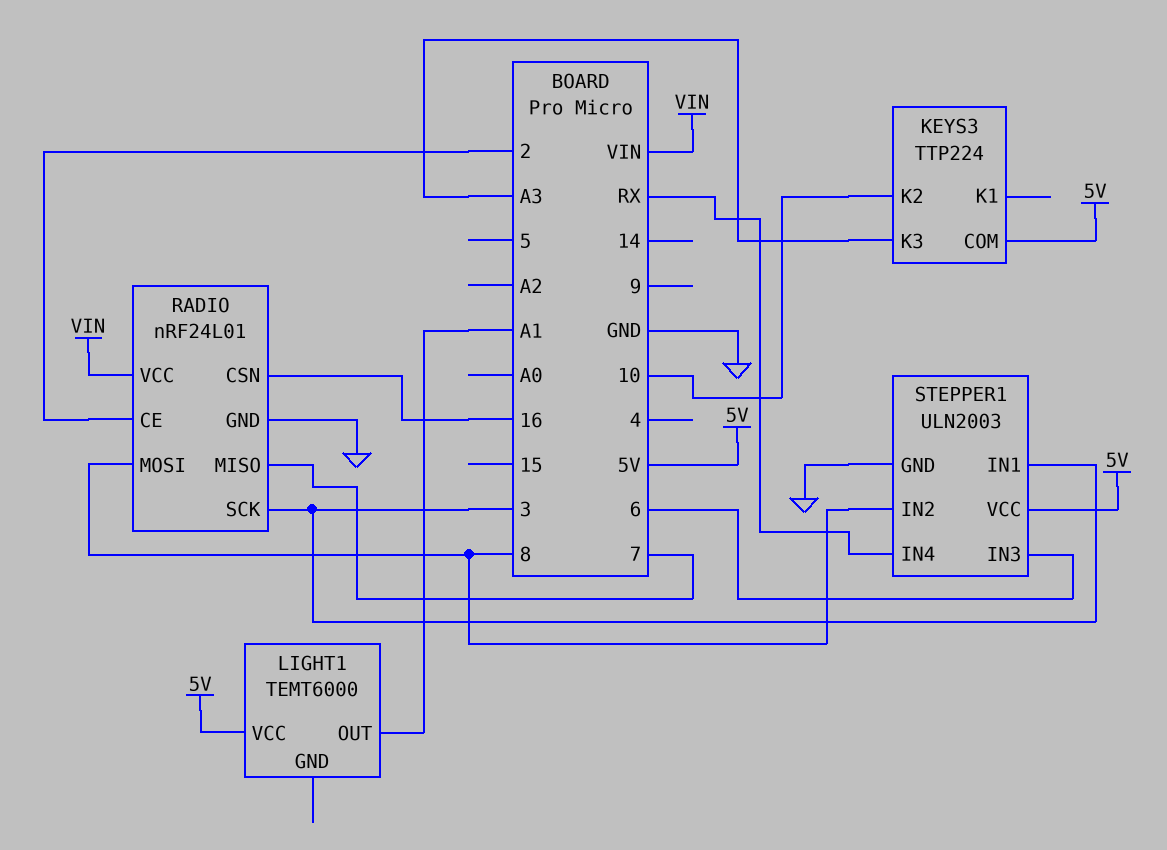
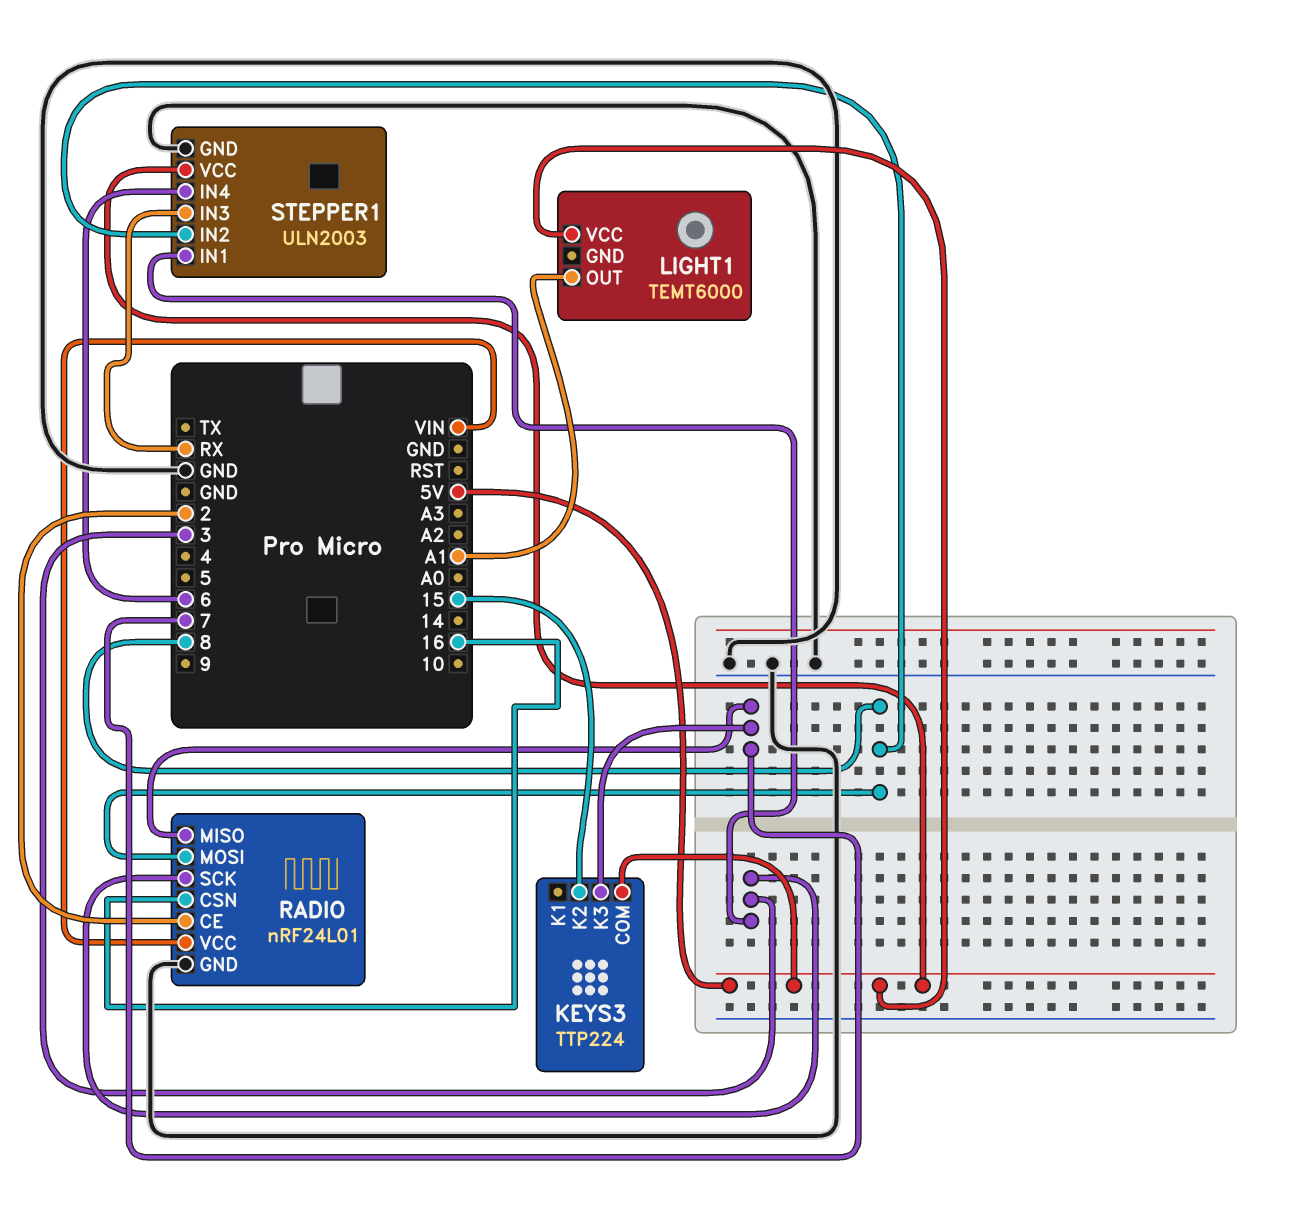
KEYS3 pin K2: 10 -> 15
KEYS3 pin K3: A3 -> 7
STEPPER1 pin IN3: 6 -> RX
STEPPER1 pin IN4: RX -> 6

